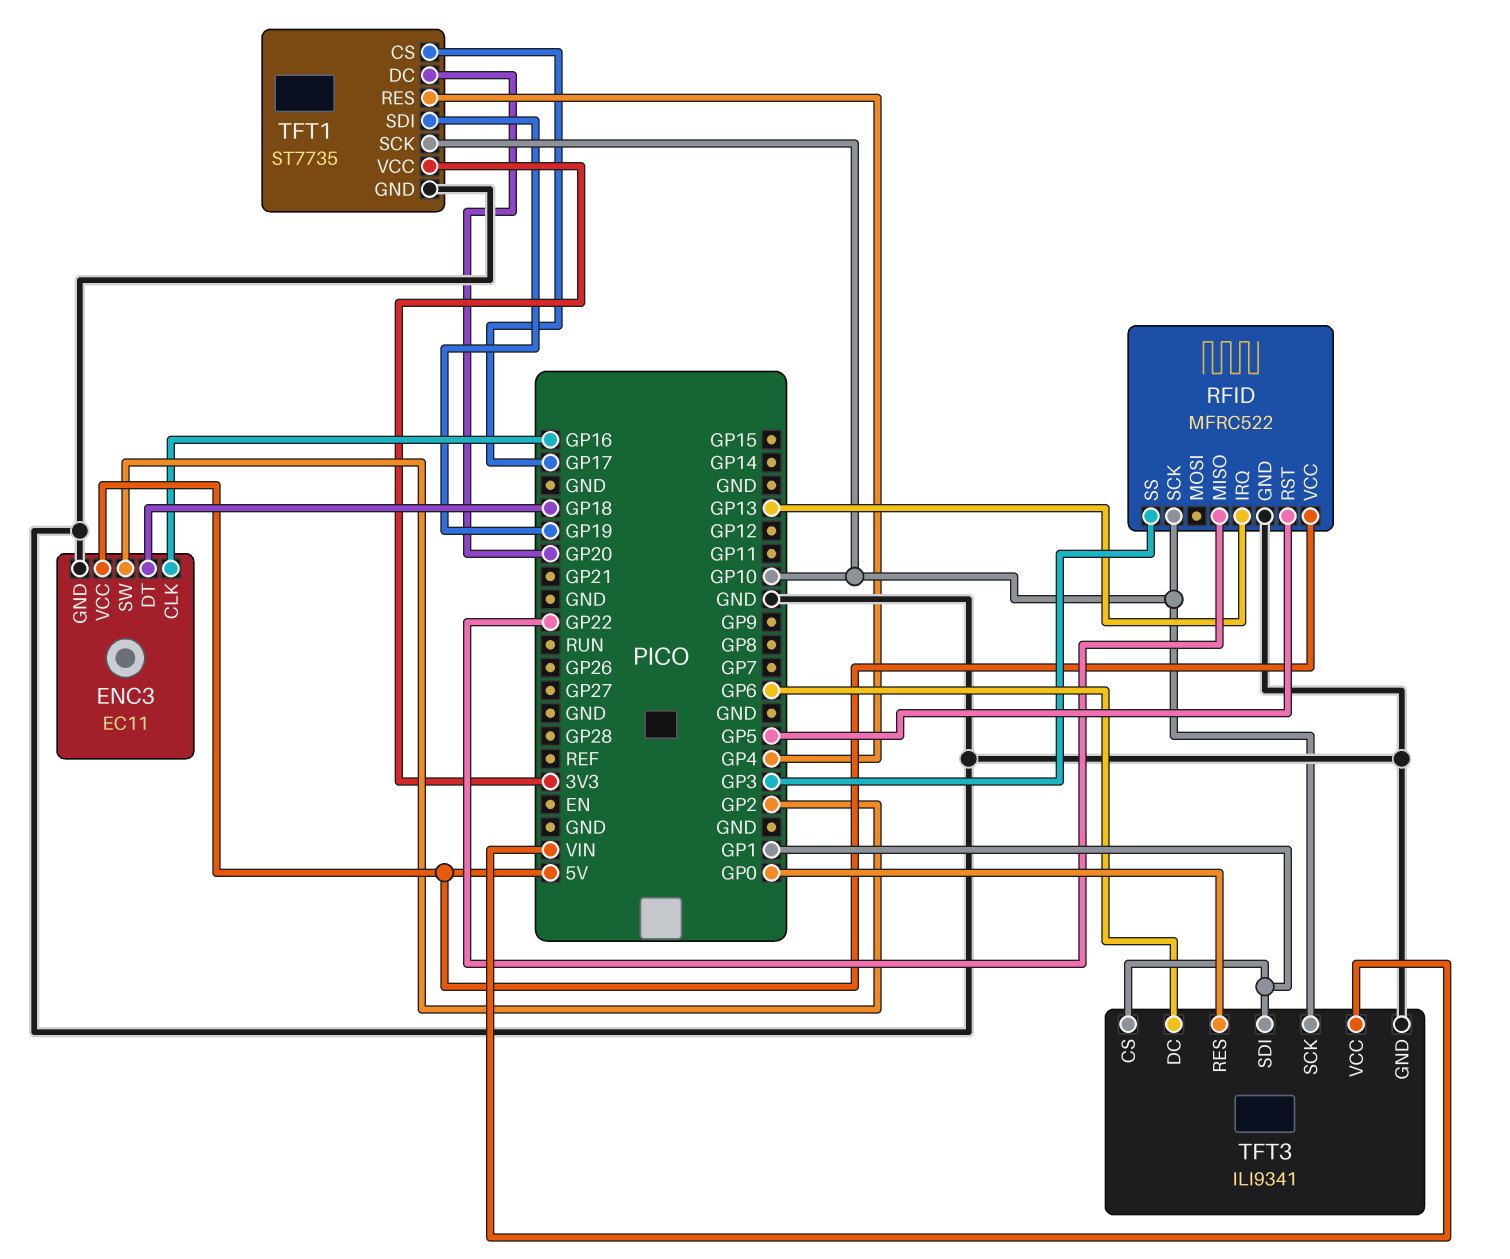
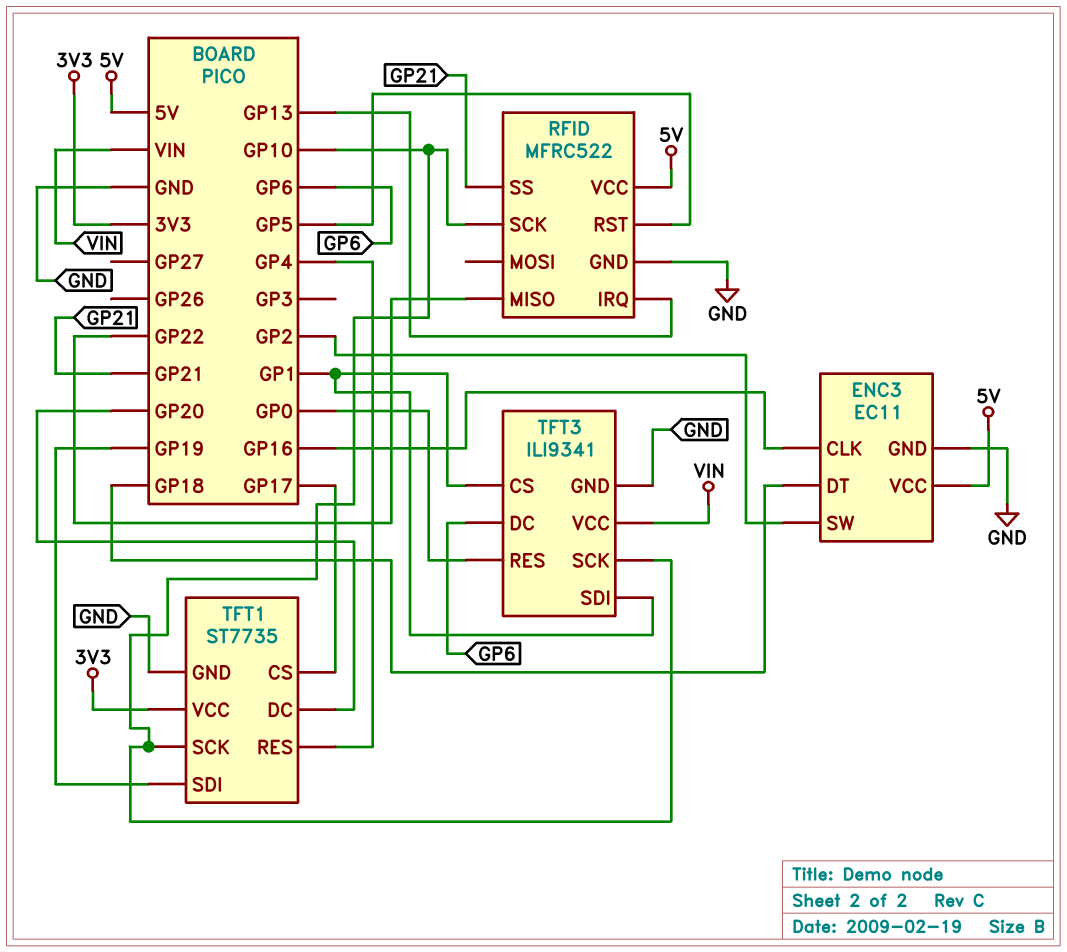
RFID pin SS: GP3 -> GP21

